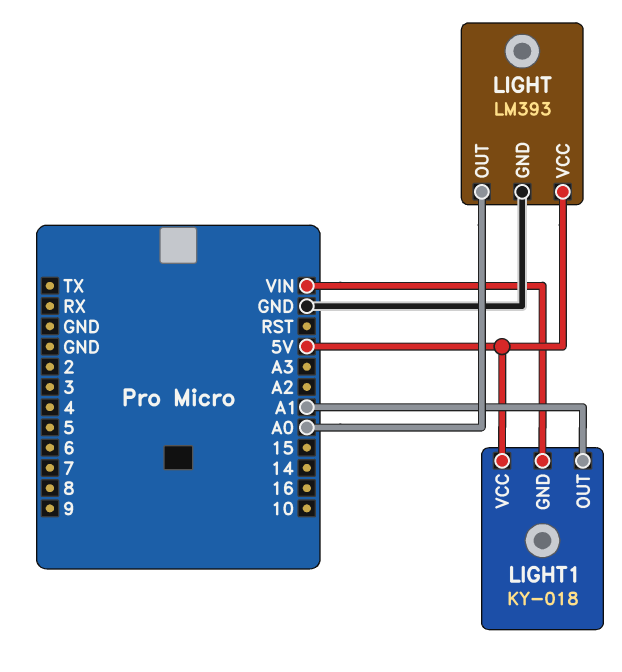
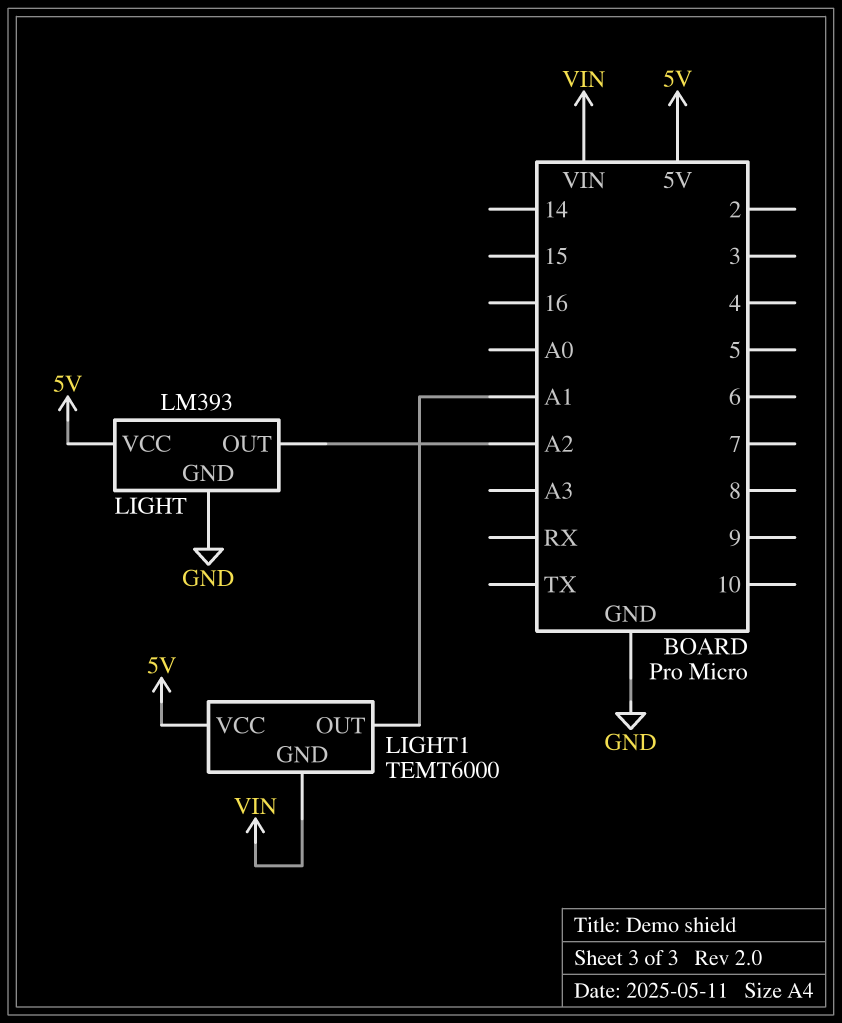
LIGHT pin OUT: A0 -> A2
LIGHT1: KY-018 -> TEMT6000

